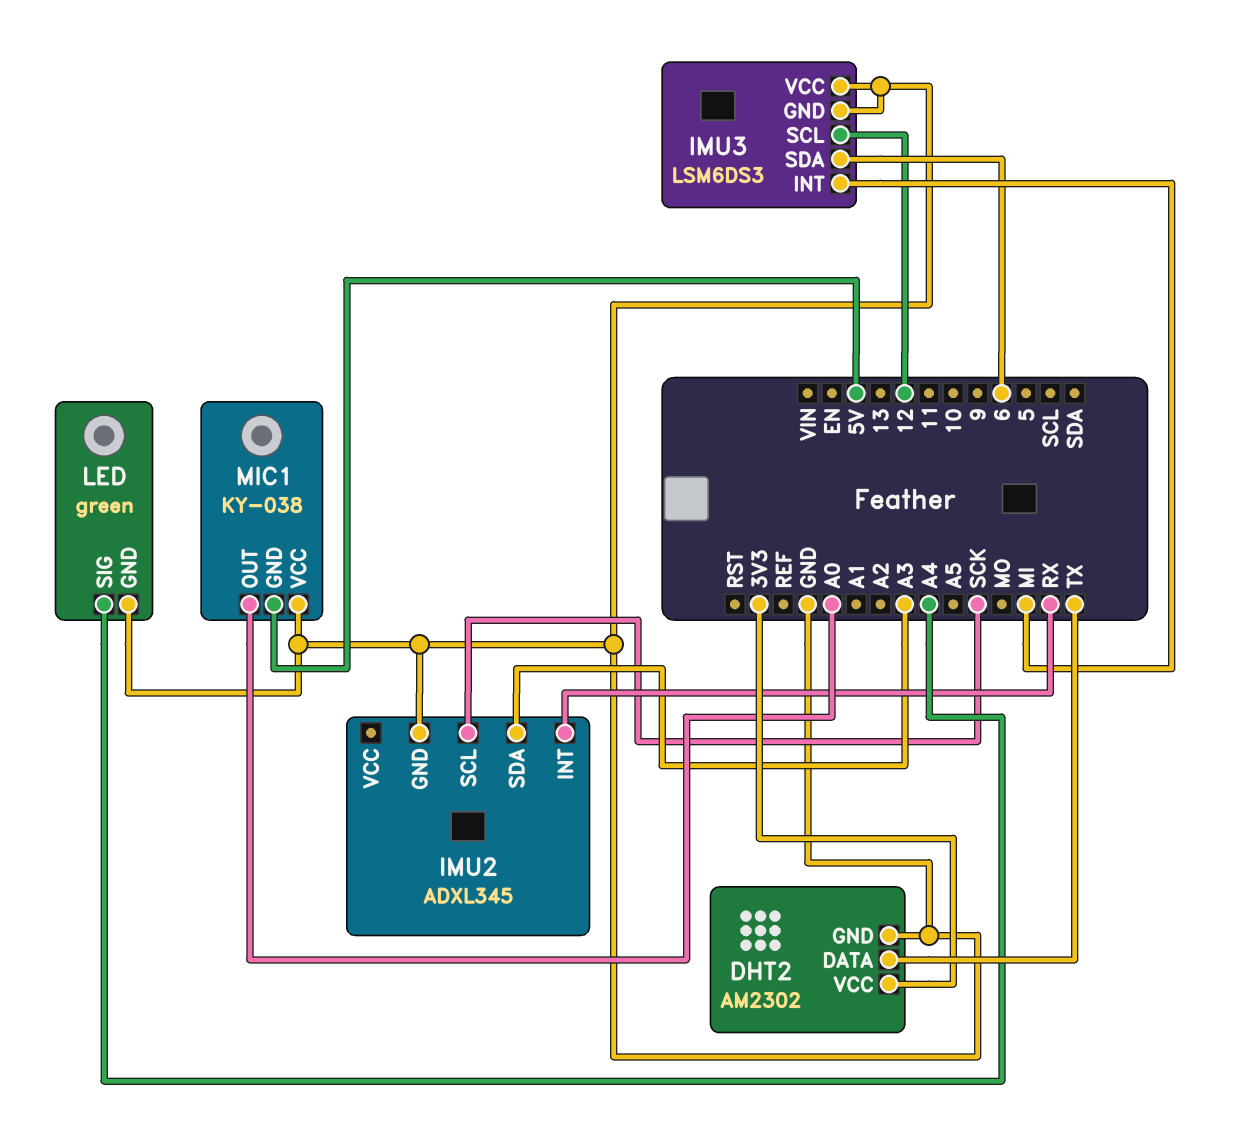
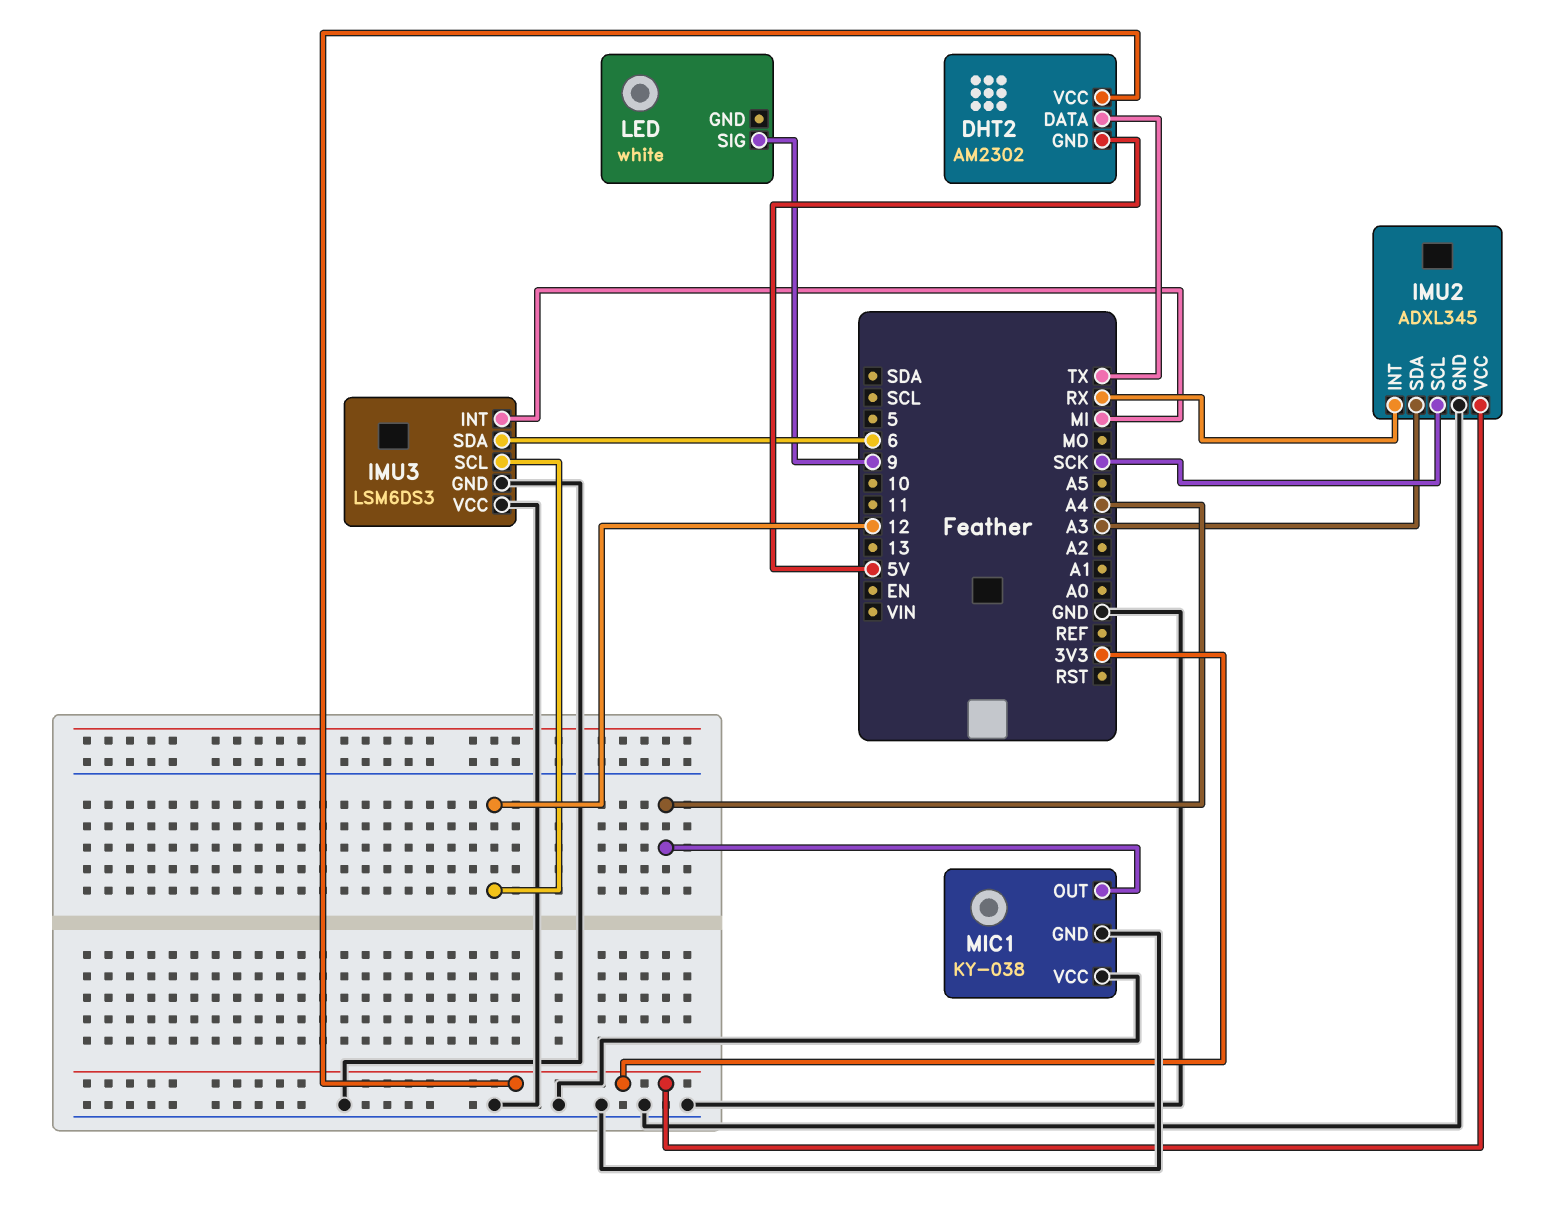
DHT2 pin GND: GND -> 5V
IMU2 pin VCC: none -> 3V3
LED: green -> white
LED pin GND: GND -> none
LED pin SIG: A4 -> 9
MIC1 pin GND: 5V -> GND
MIC1 pin OUT: A0 -> A4

